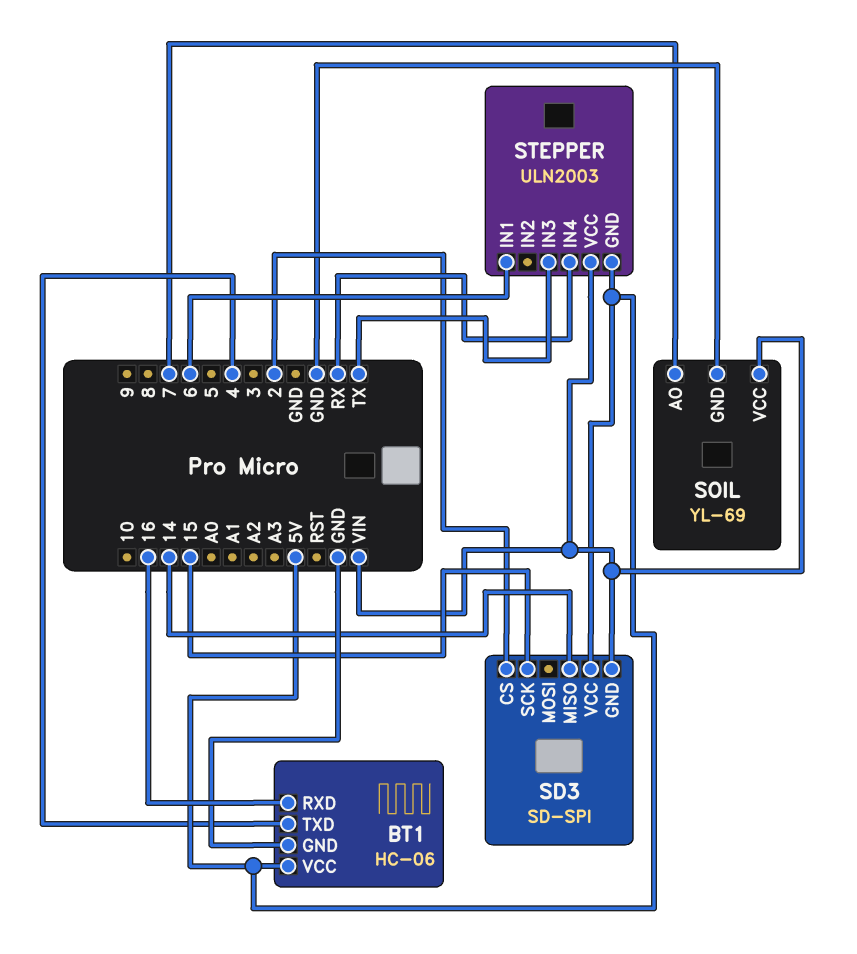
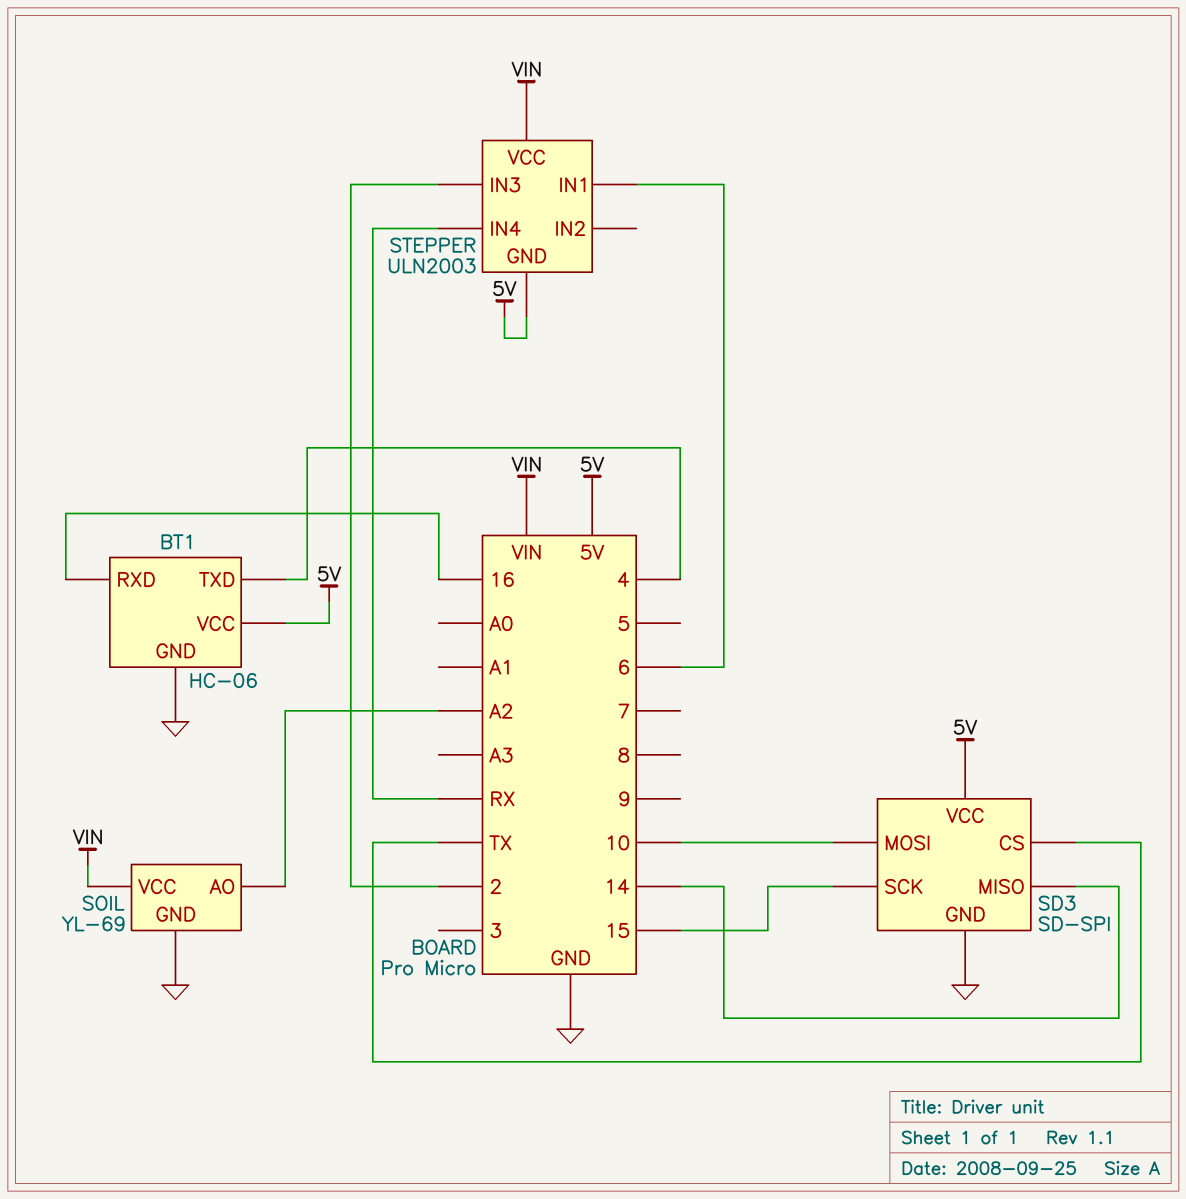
SD3 pin CS: 2 -> TX
SD3 pin GND: VIN -> GND
SD3 pin MOSI: none -> 10
SOIL pin AO: 7 -> A2
STEPPER pin IN3: TX -> 2

